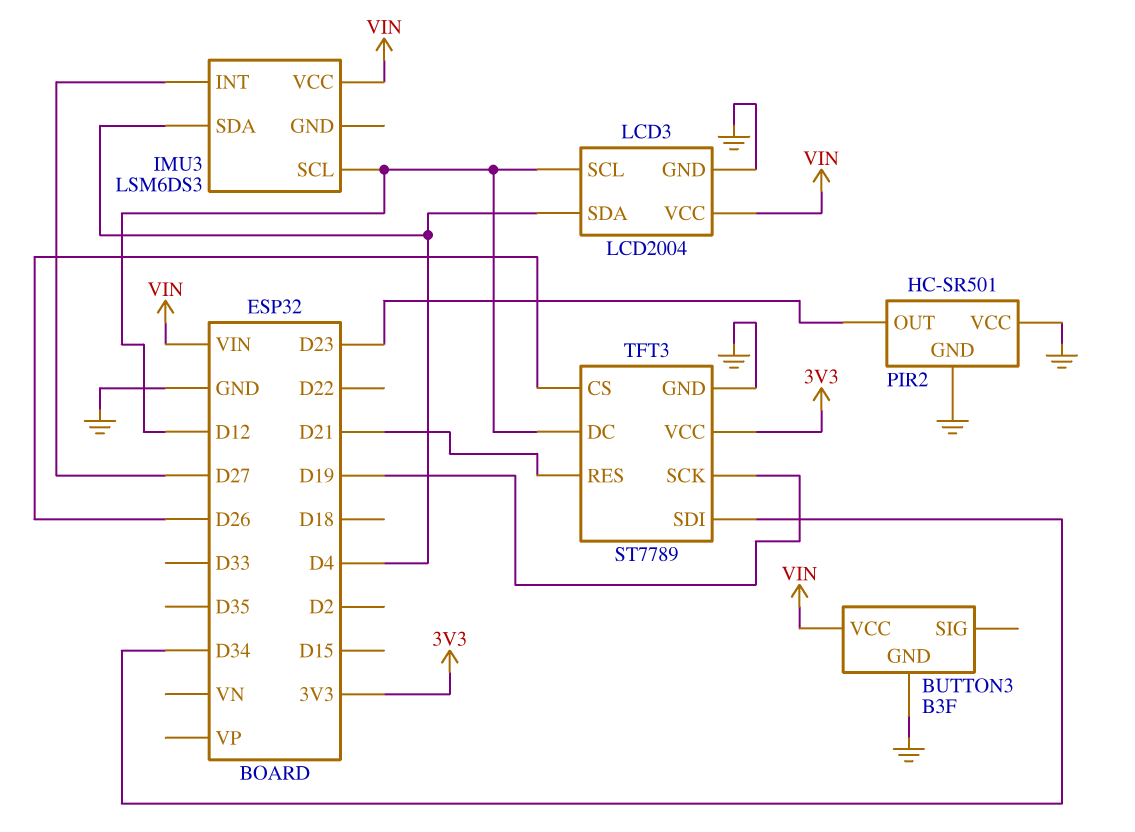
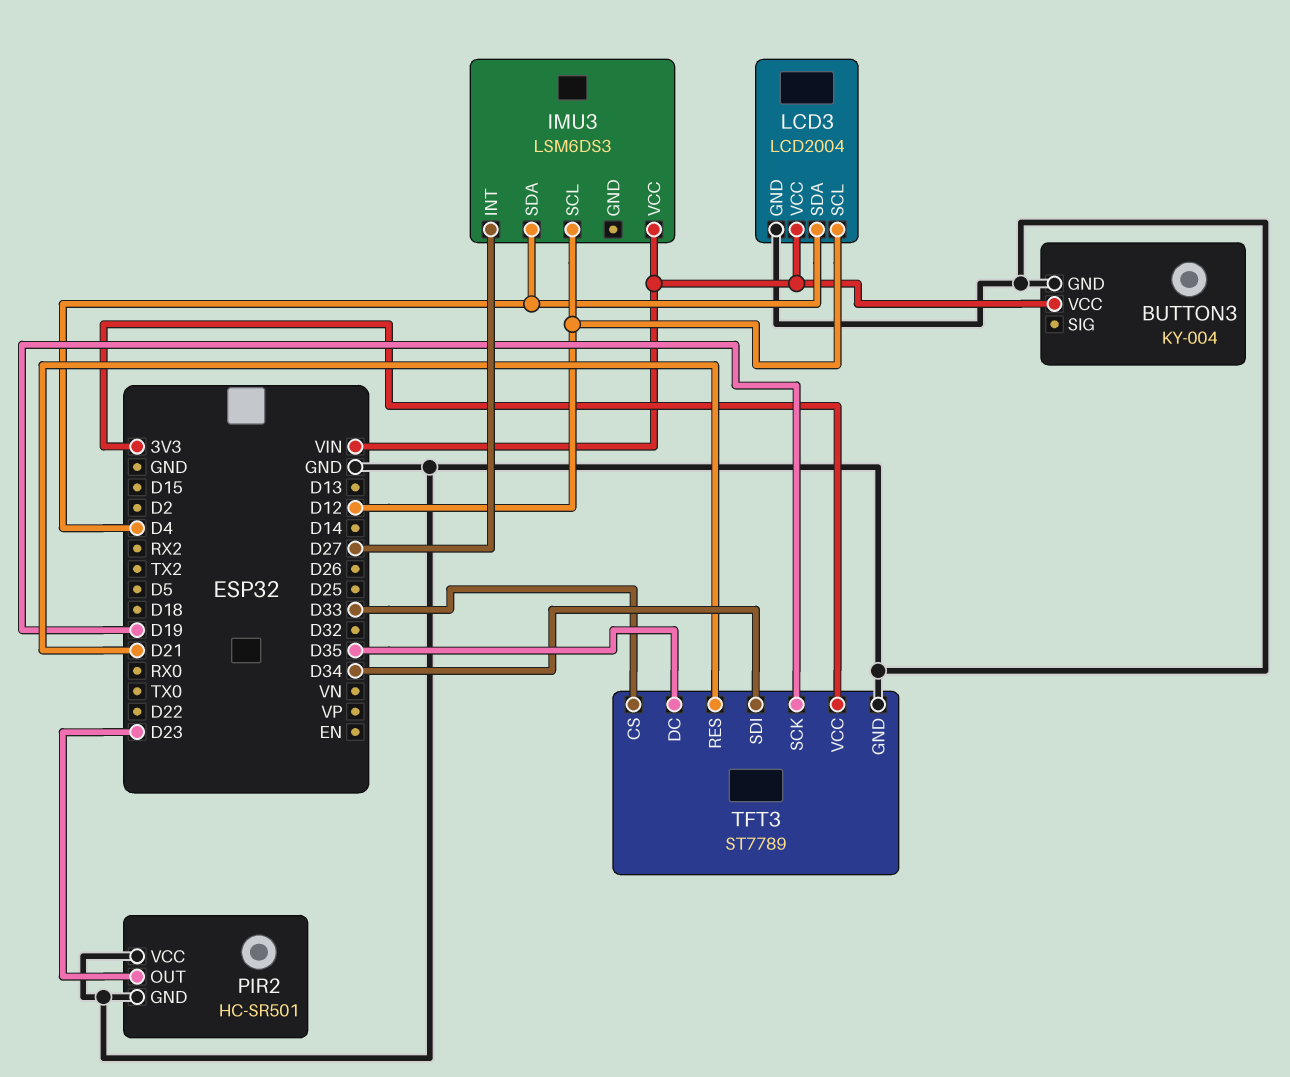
BUTTON3: B3F -> KY-004
TFT3 pin CS: D26 -> D33
TFT3 pin DC: D12 -> D35

